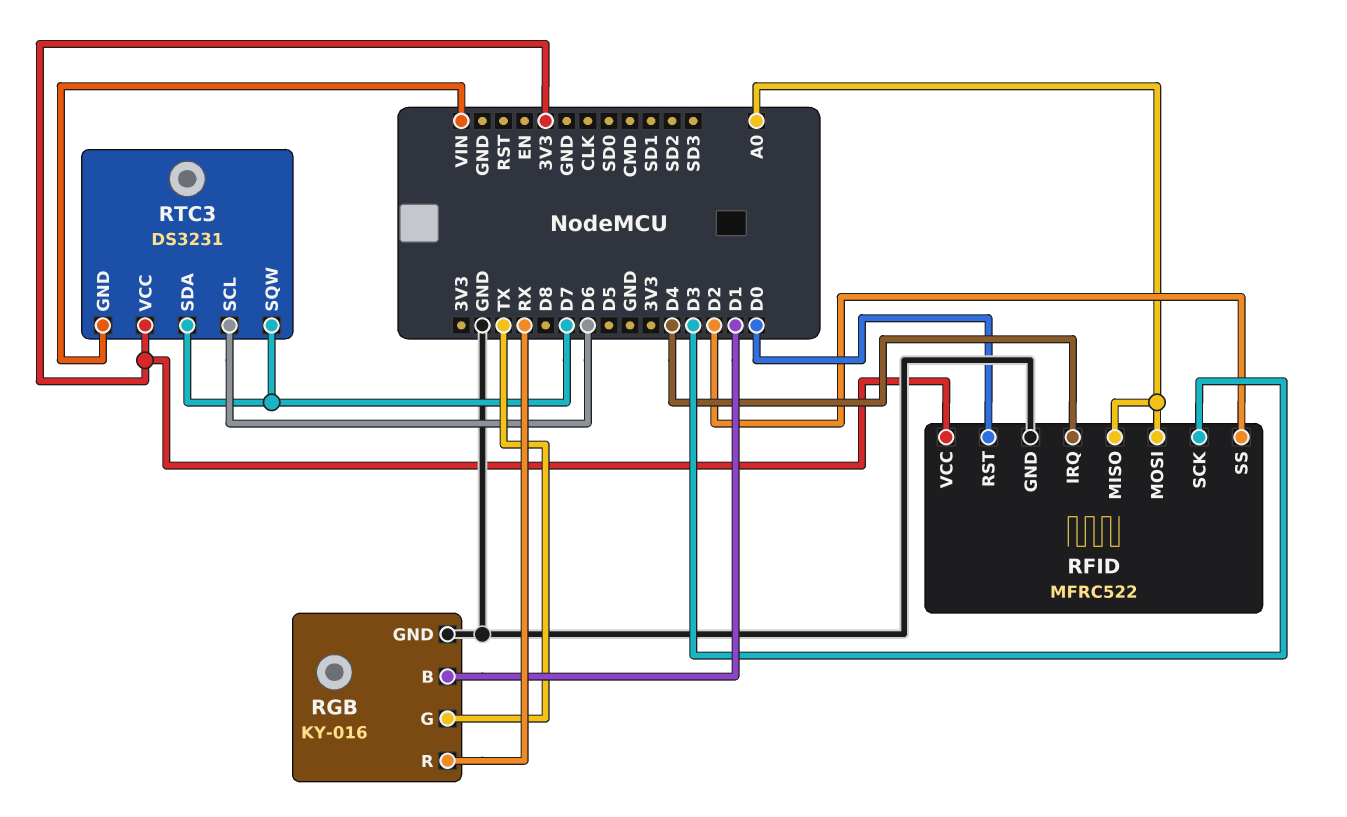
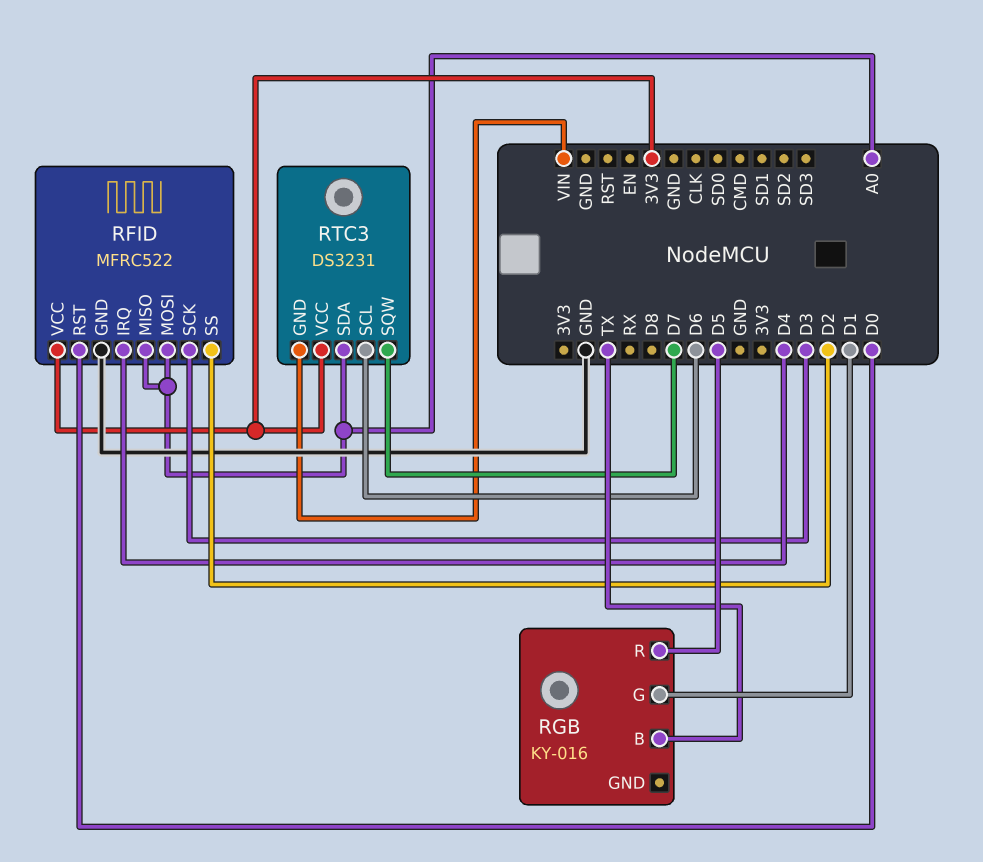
RGB pin B: D1 -> TX
RGB pin G: TX -> D1
RGB pin GND: GND -> none
RGB pin R: RX -> D5
RTC3 pin SDA: D7 -> A0

